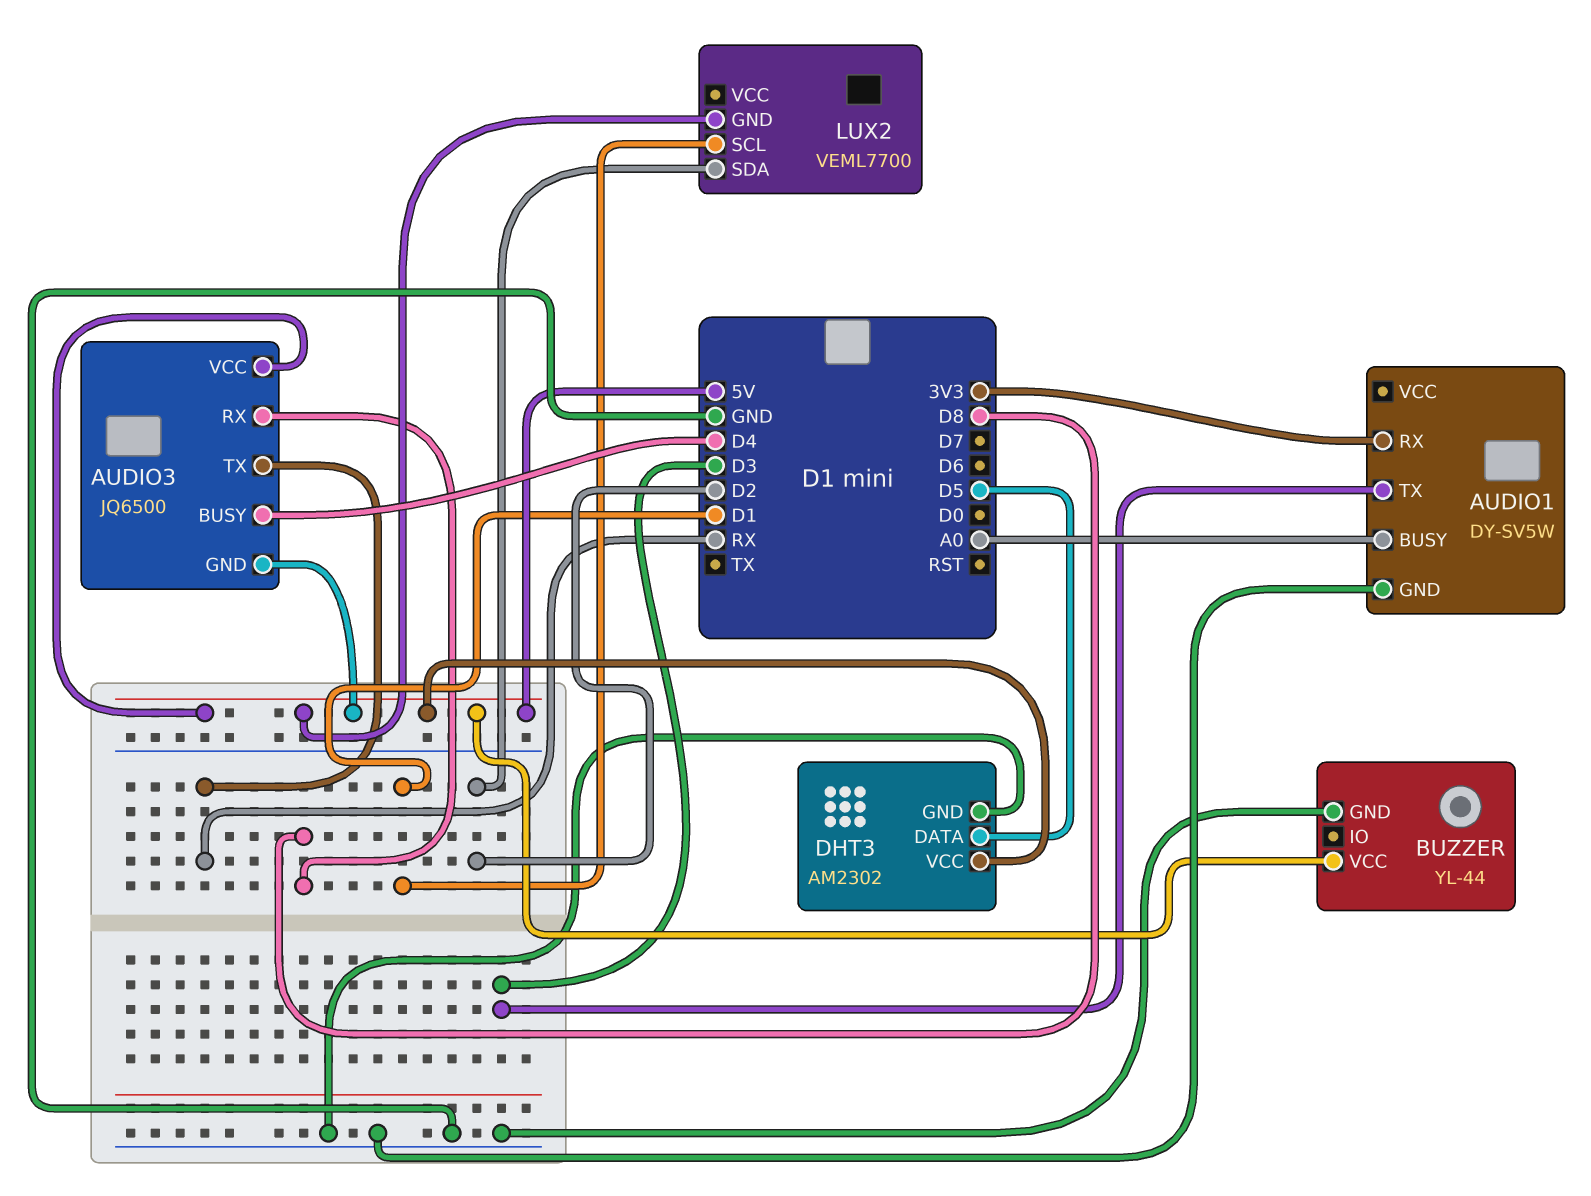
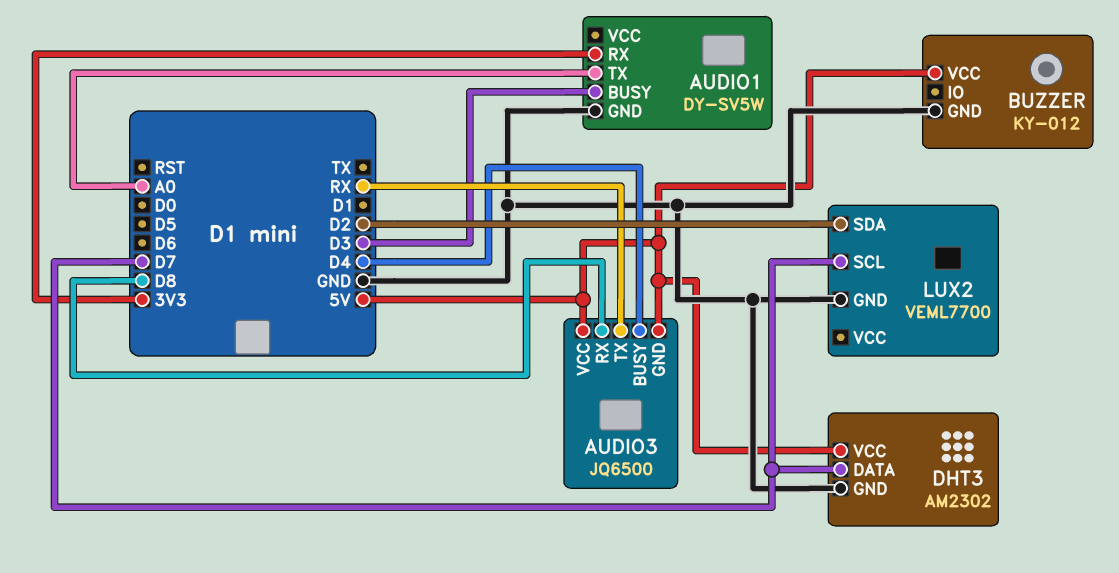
AUDIO1 pin BUSY: A0 -> D3
AUDIO1 pin TX: D3 -> A0
BUZZER: YL-44 -> KY-012
DHT3 pin DATA: D5 -> D7
LUX2 pin GND: 5V -> GND
LUX2 pin SCL: D1 -> D7

